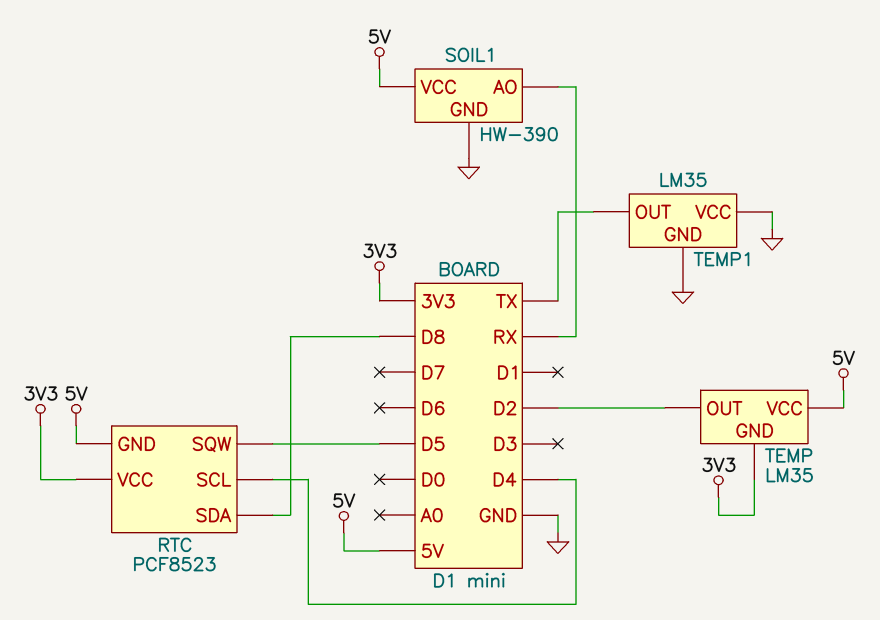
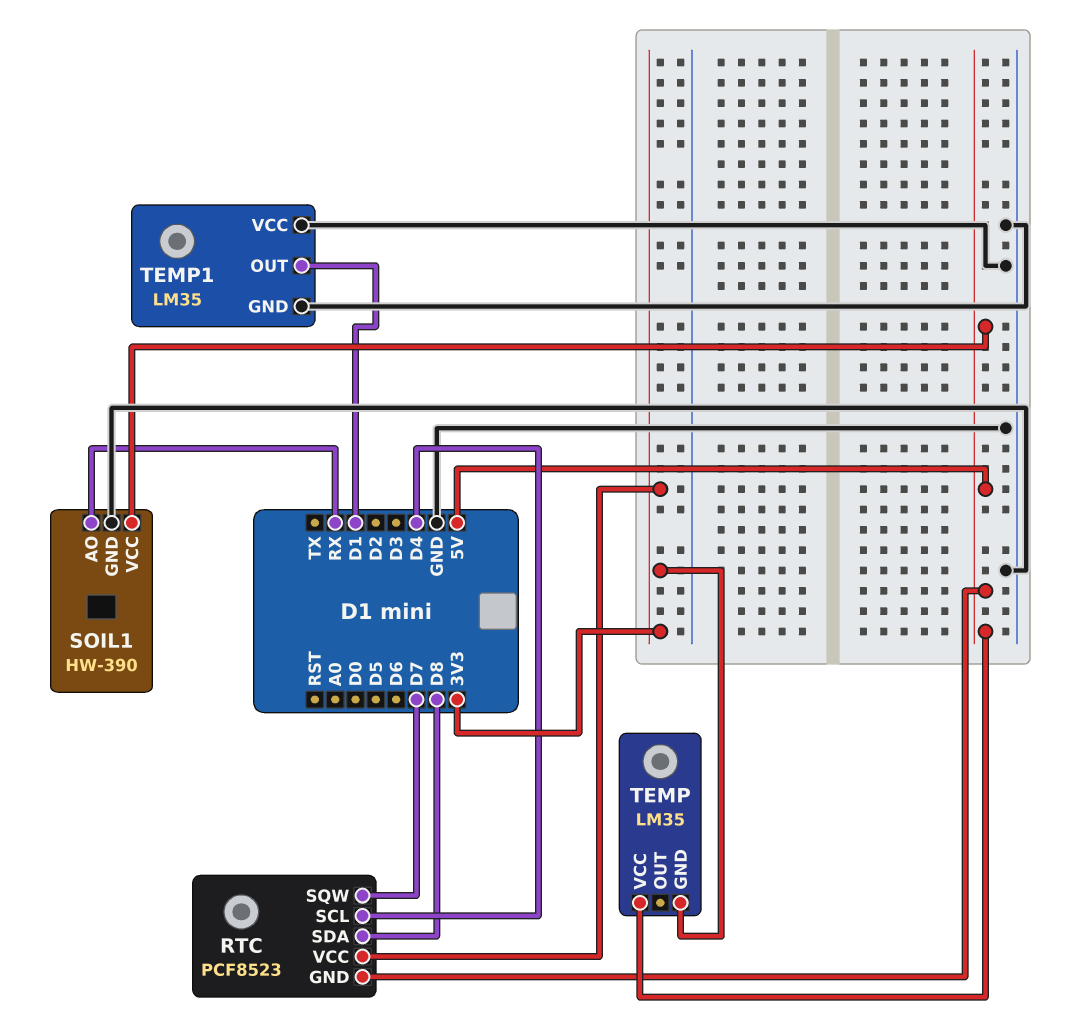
RTC pin SQW: D5 -> D7
TEMP pin OUT: D2 -> none
TEMP1 pin OUT: TX -> D1

